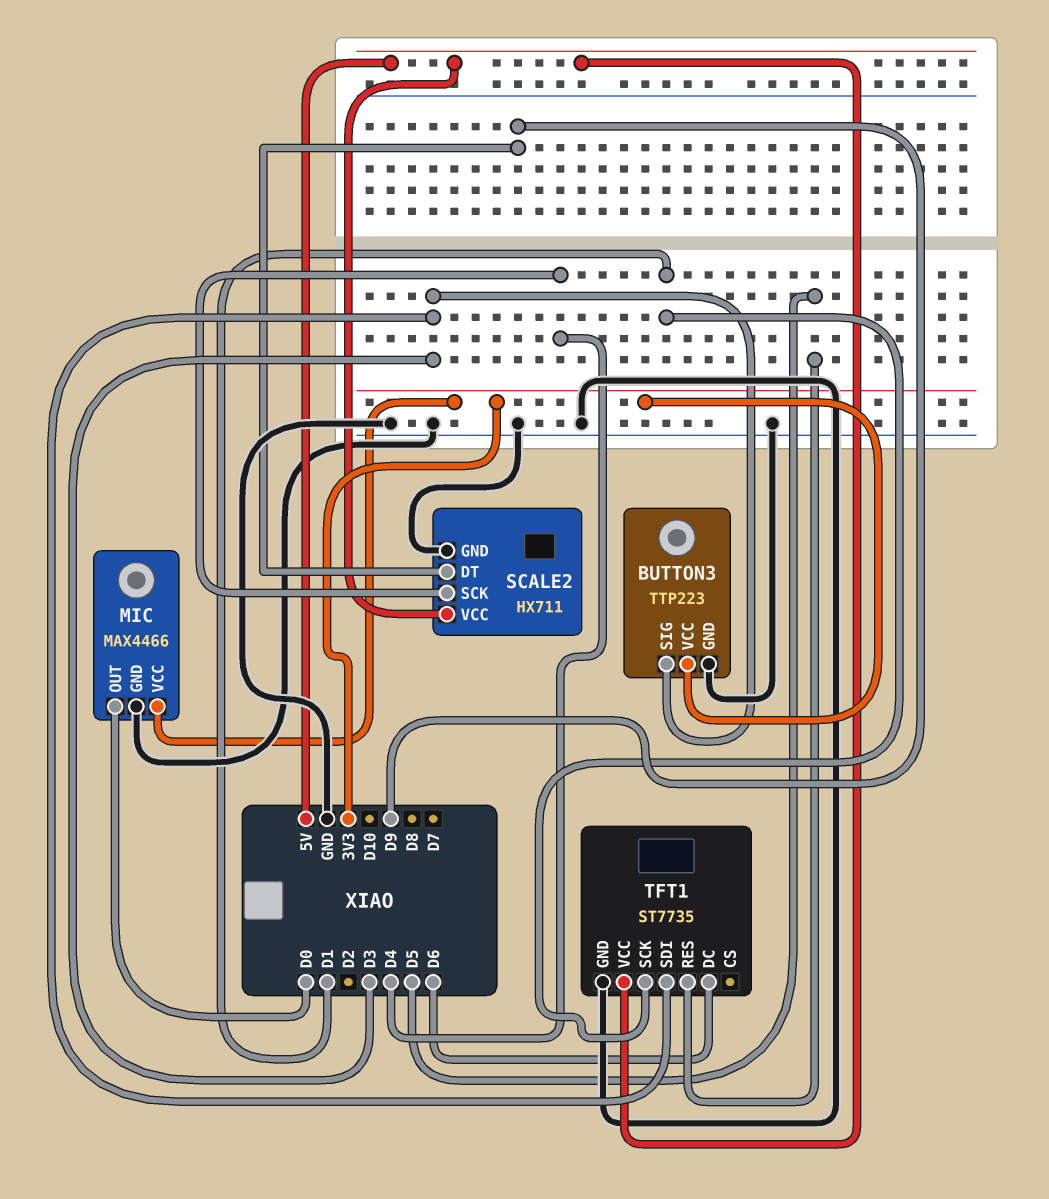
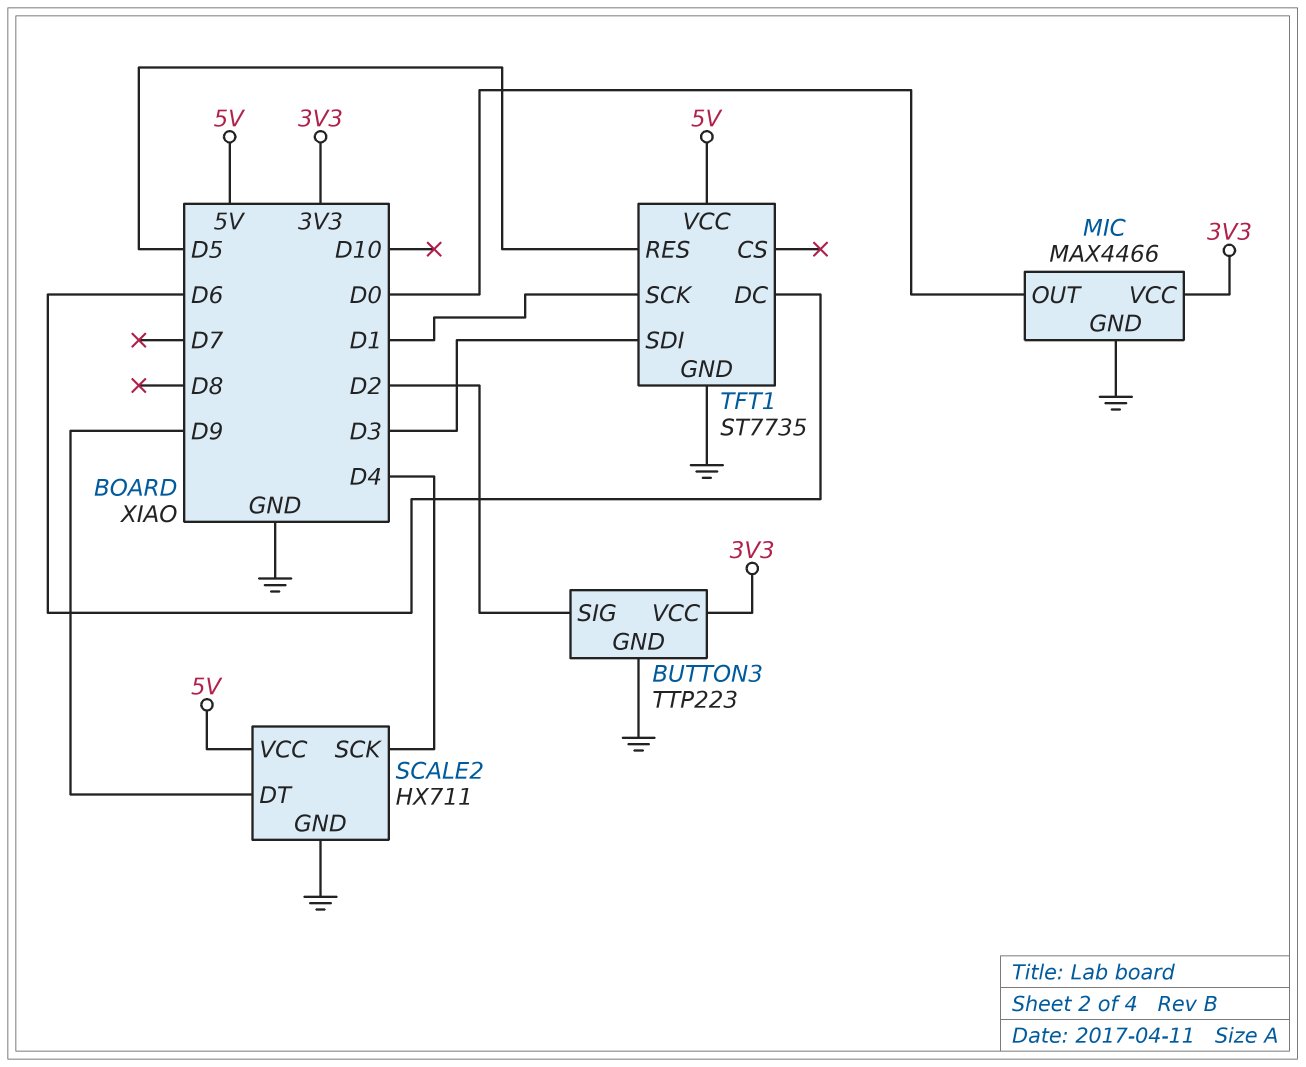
BUTTON3 pin SIG: D3 -> D2

